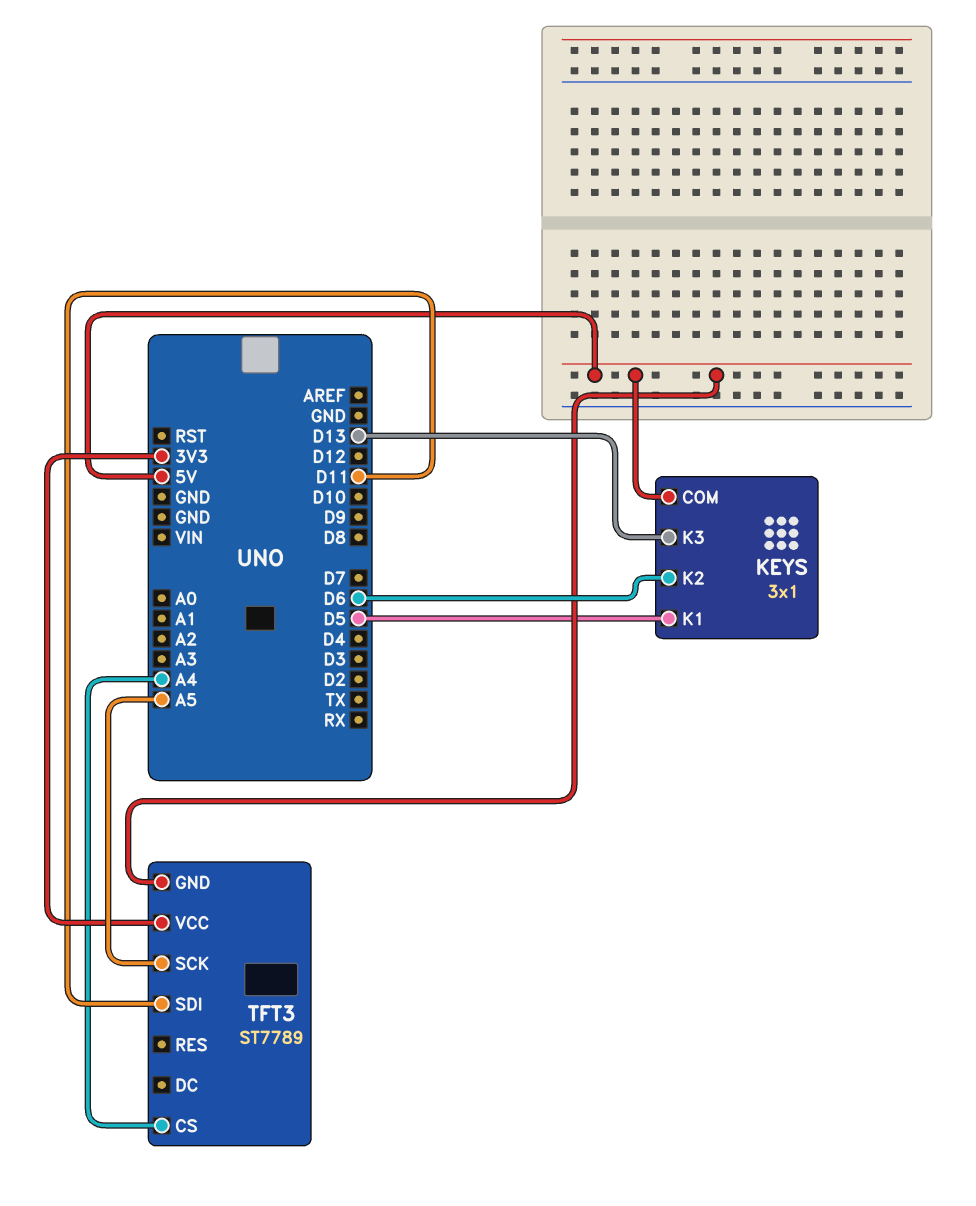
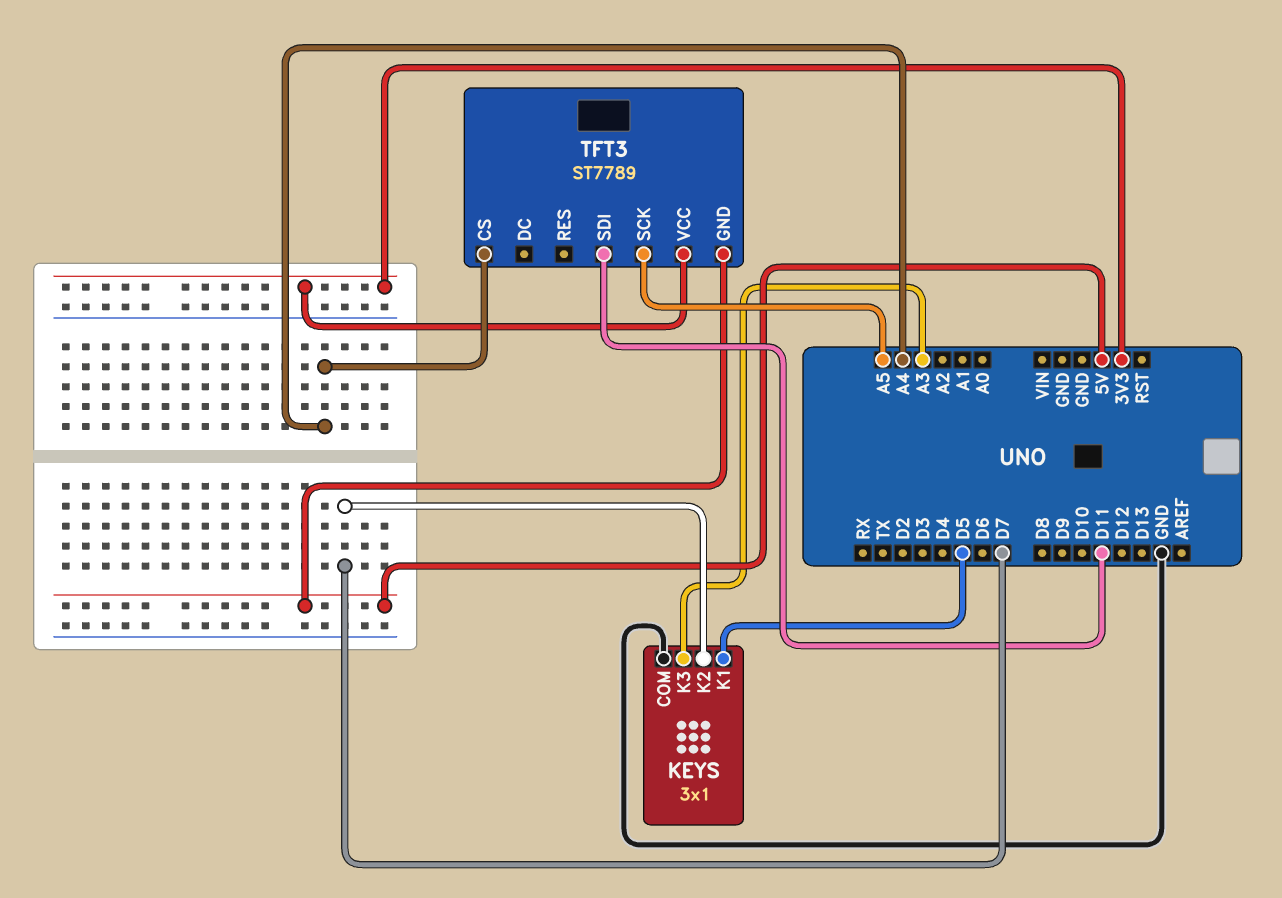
KEYS pin COM: 5V -> GND
KEYS pin K2: D6 -> D7
KEYS pin K3: D13 -> A3

